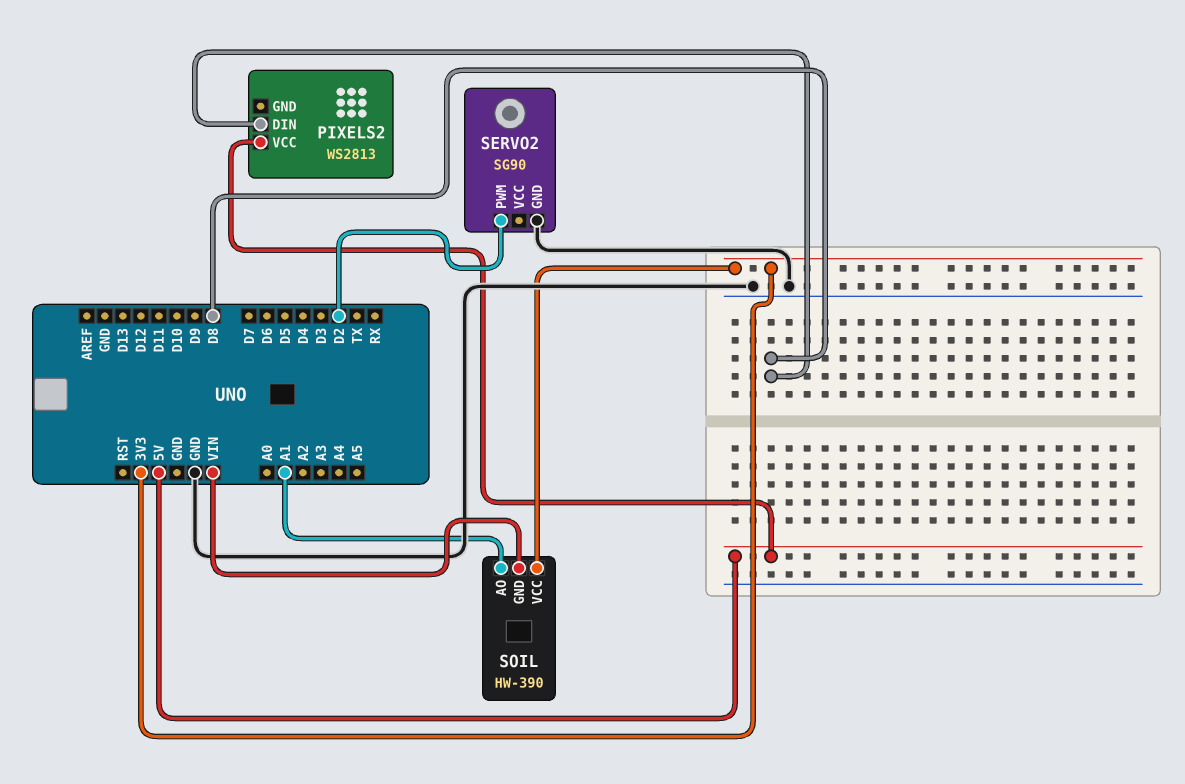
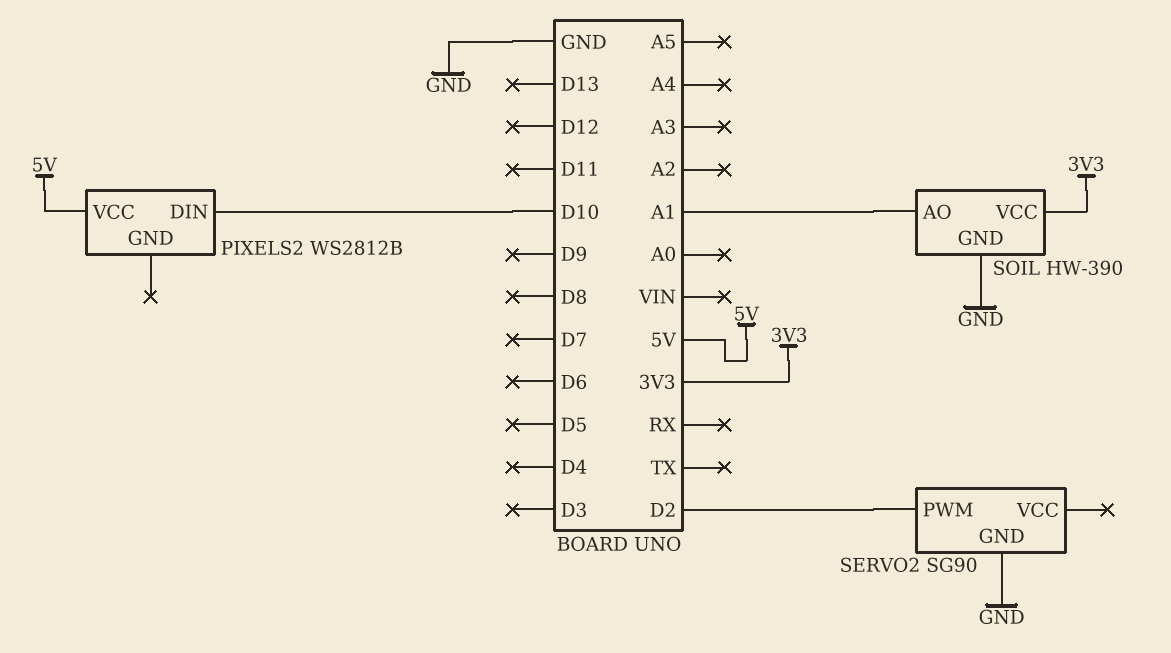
PIXELS2: WS2813 -> WS2812B
PIXELS2 pin DIN: D8 -> D10
SOIL pin GND: VIN -> GND

